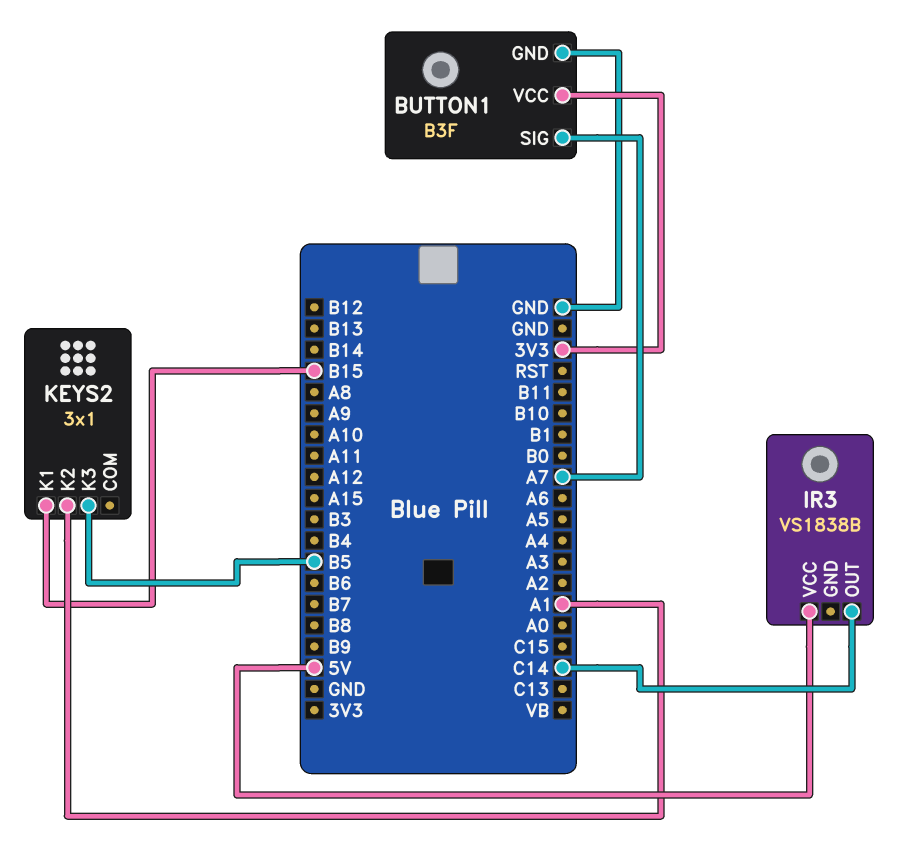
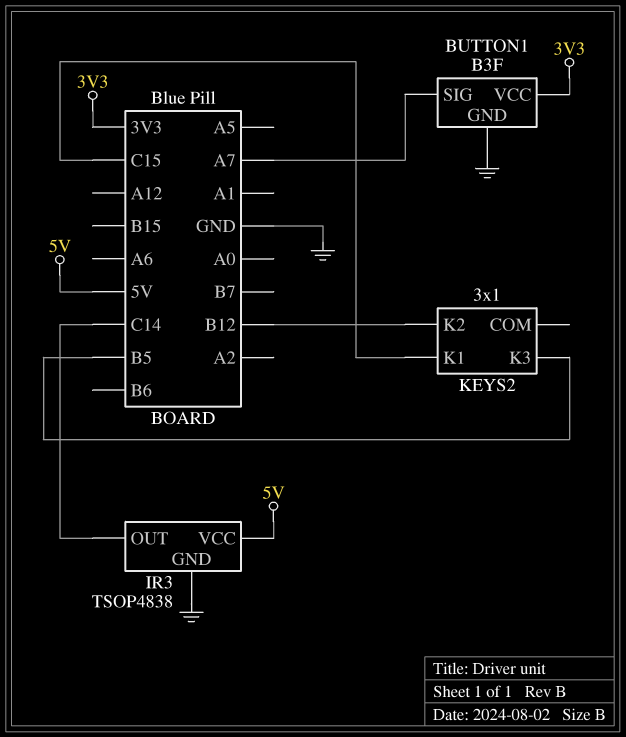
IR3: VS1838B -> TSOP4838
IR3 pin GND: none -> GND
KEYS2 pin K1: B15 -> C15
KEYS2 pin K2: A1 -> B12

